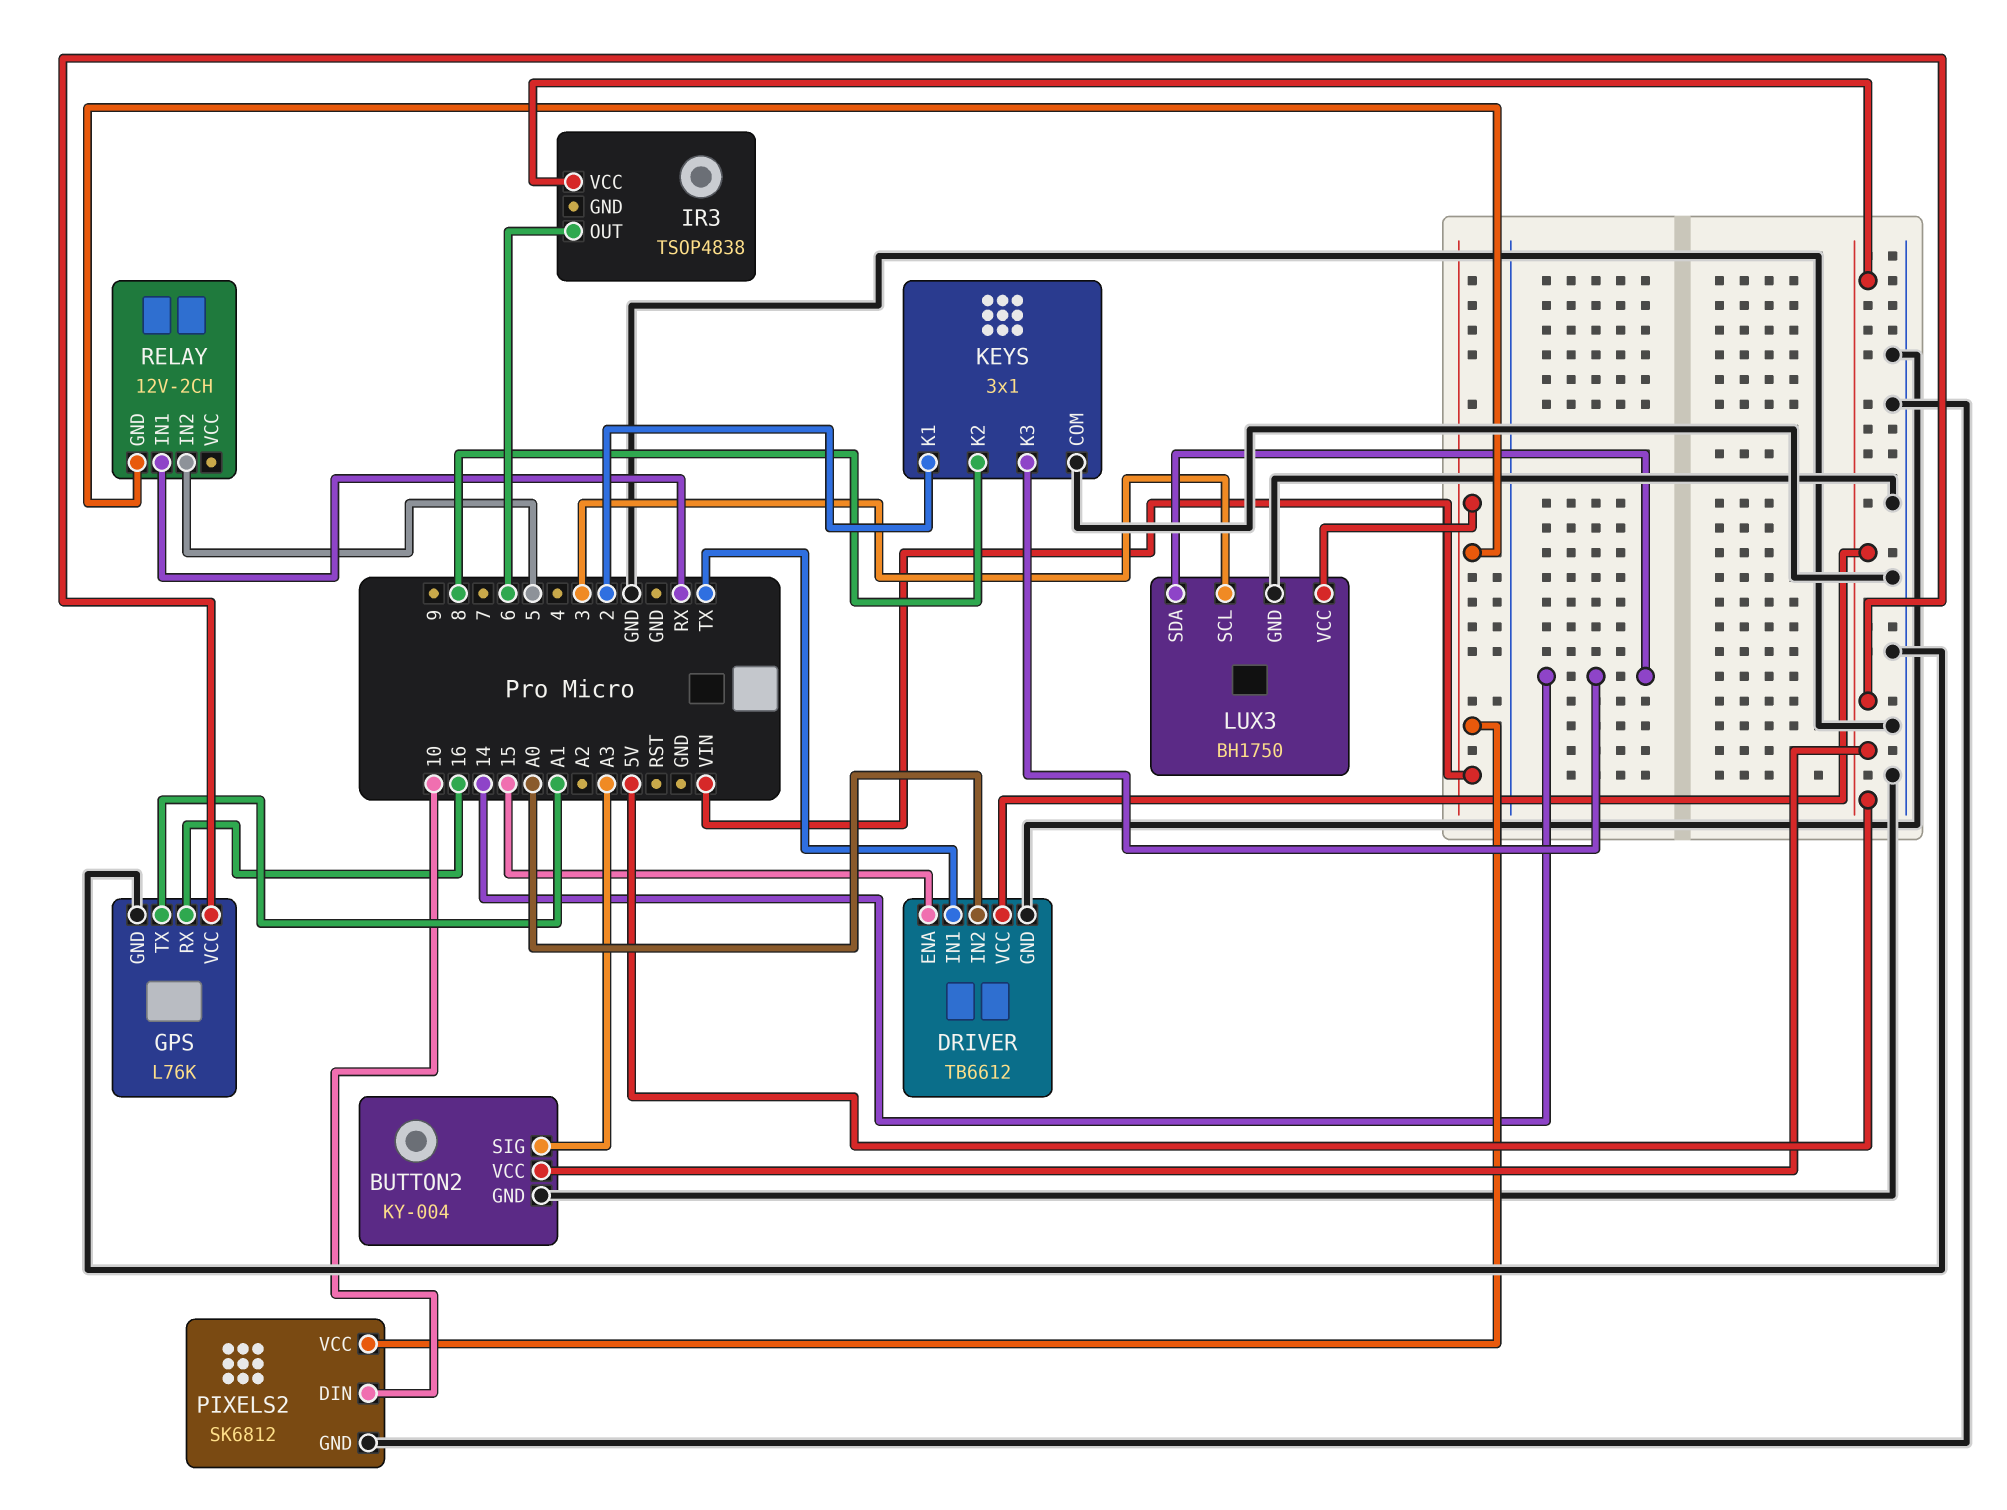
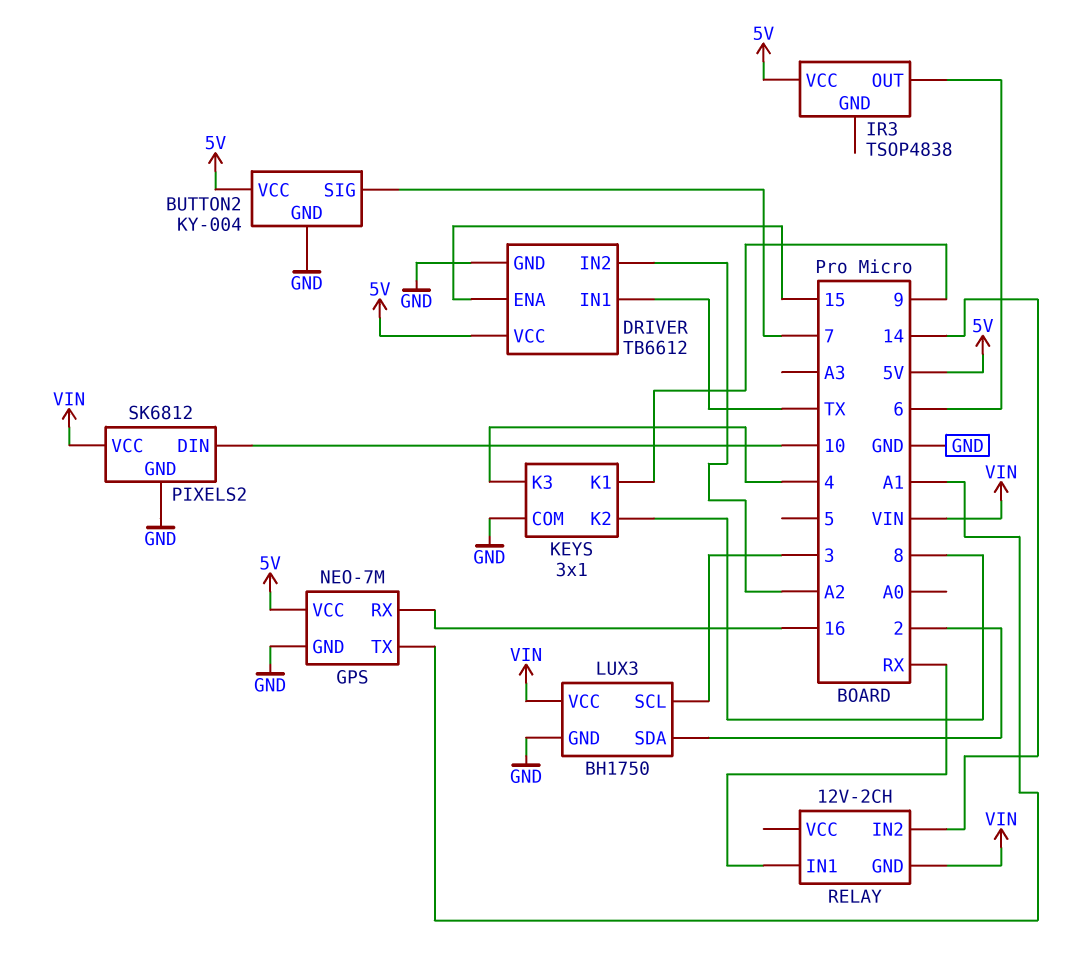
BUTTON2 pin SIG: A3 -> 7
DRIVER pin IN2: A0 -> A2
GPS: L76K -> NEO-7M
KEYS pin K1: 2 -> 9
KEYS pin K3: 14 -> 4
LUX3 pin SDA: 14 -> 2
RELAY pin IN2: 5 -> 14

